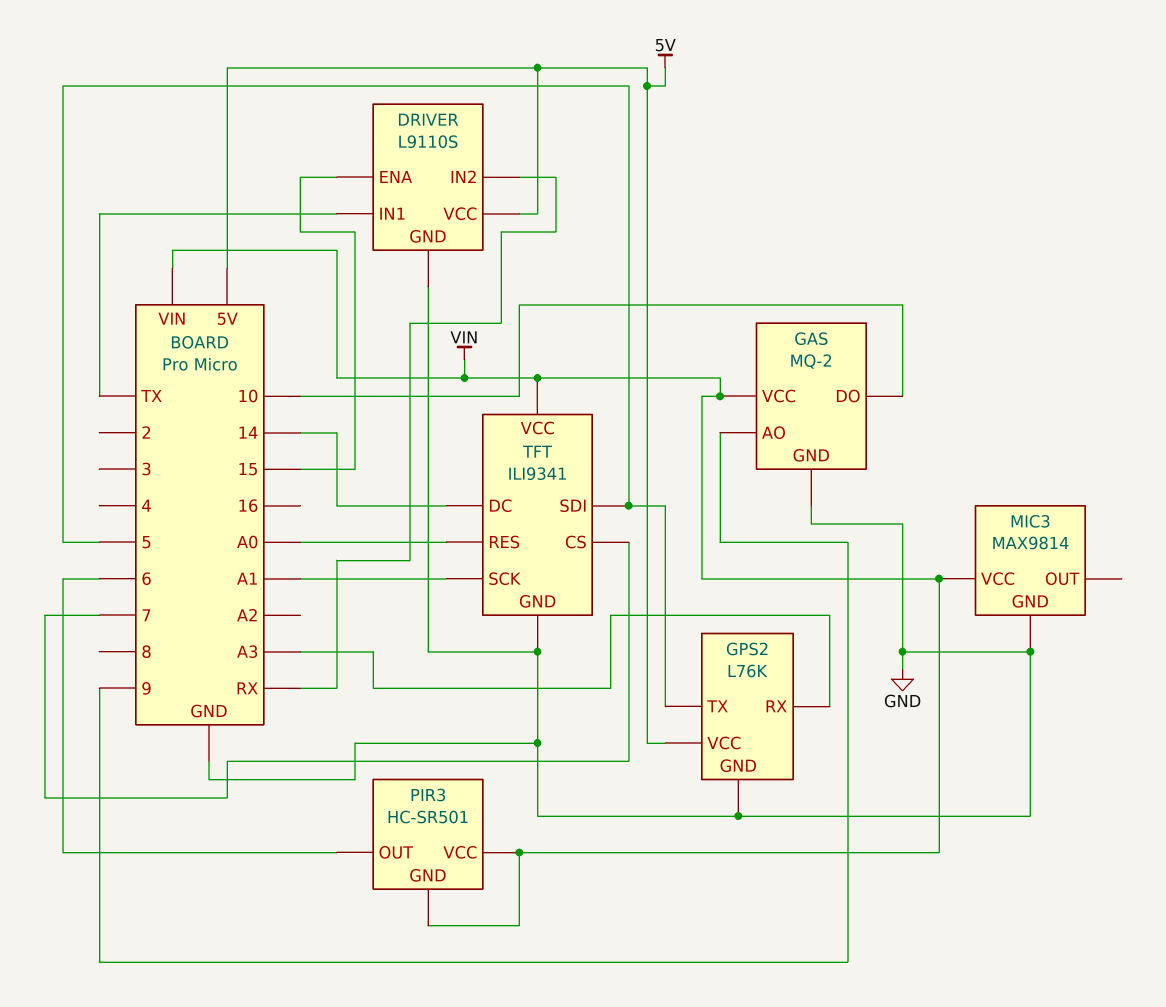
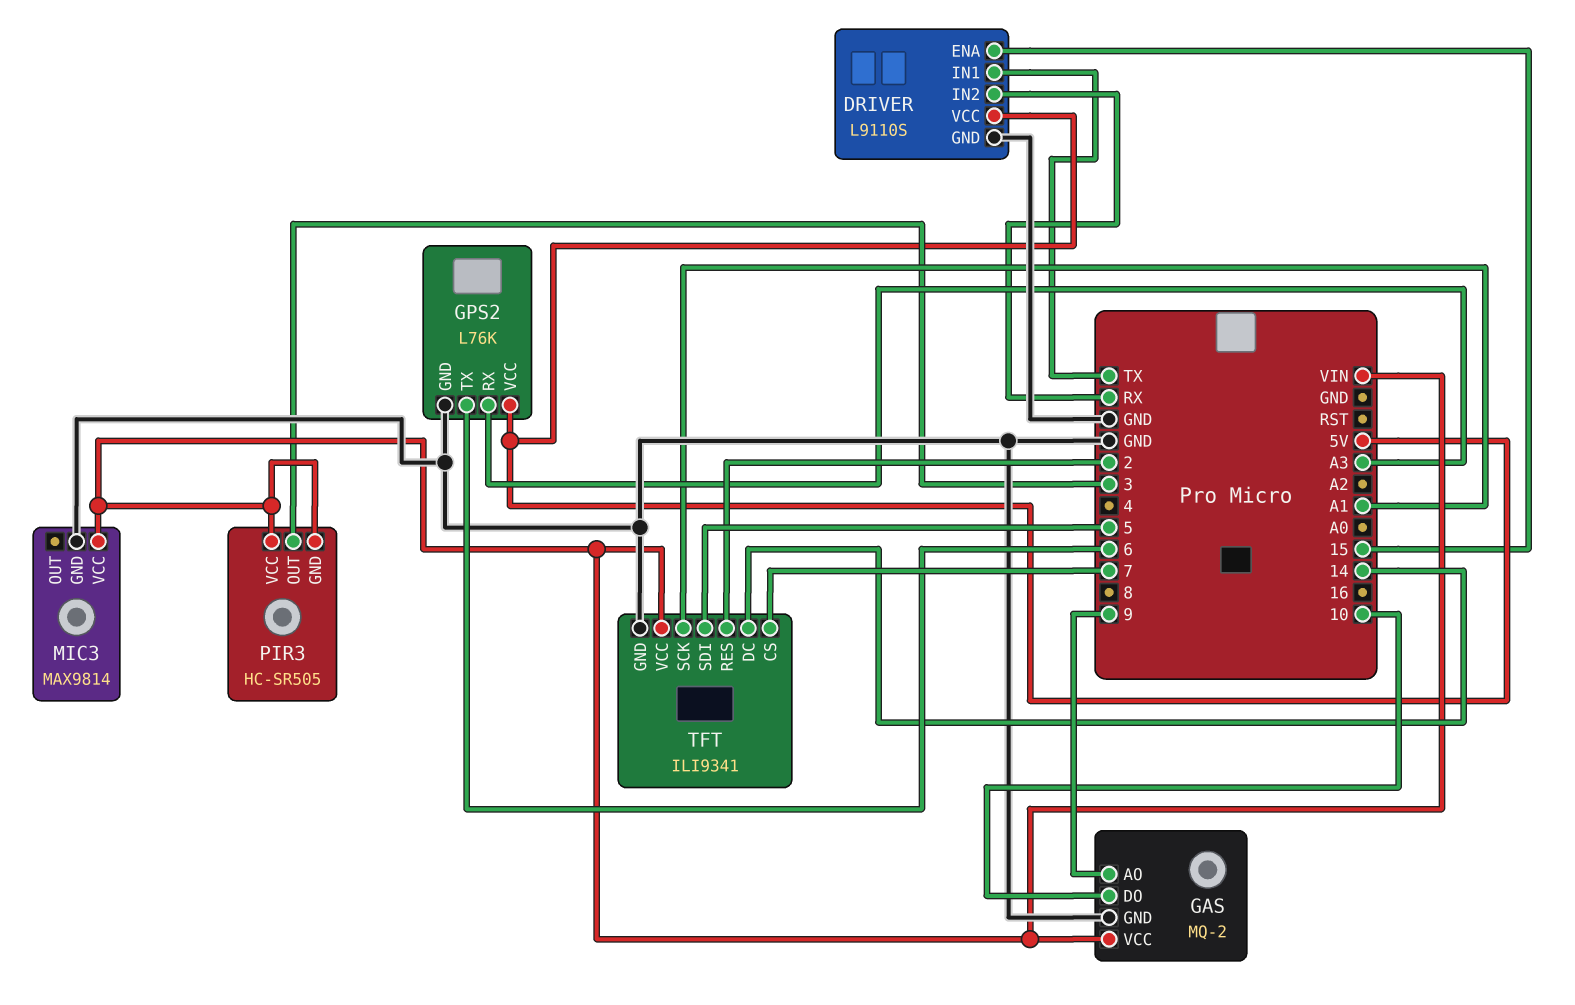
GPS2 pin TX: 5 -> 6
PIR3: HC-SR501 -> HC-SR505
PIR3 pin OUT: 6 -> 3
TFT pin RES: A0 -> 2

